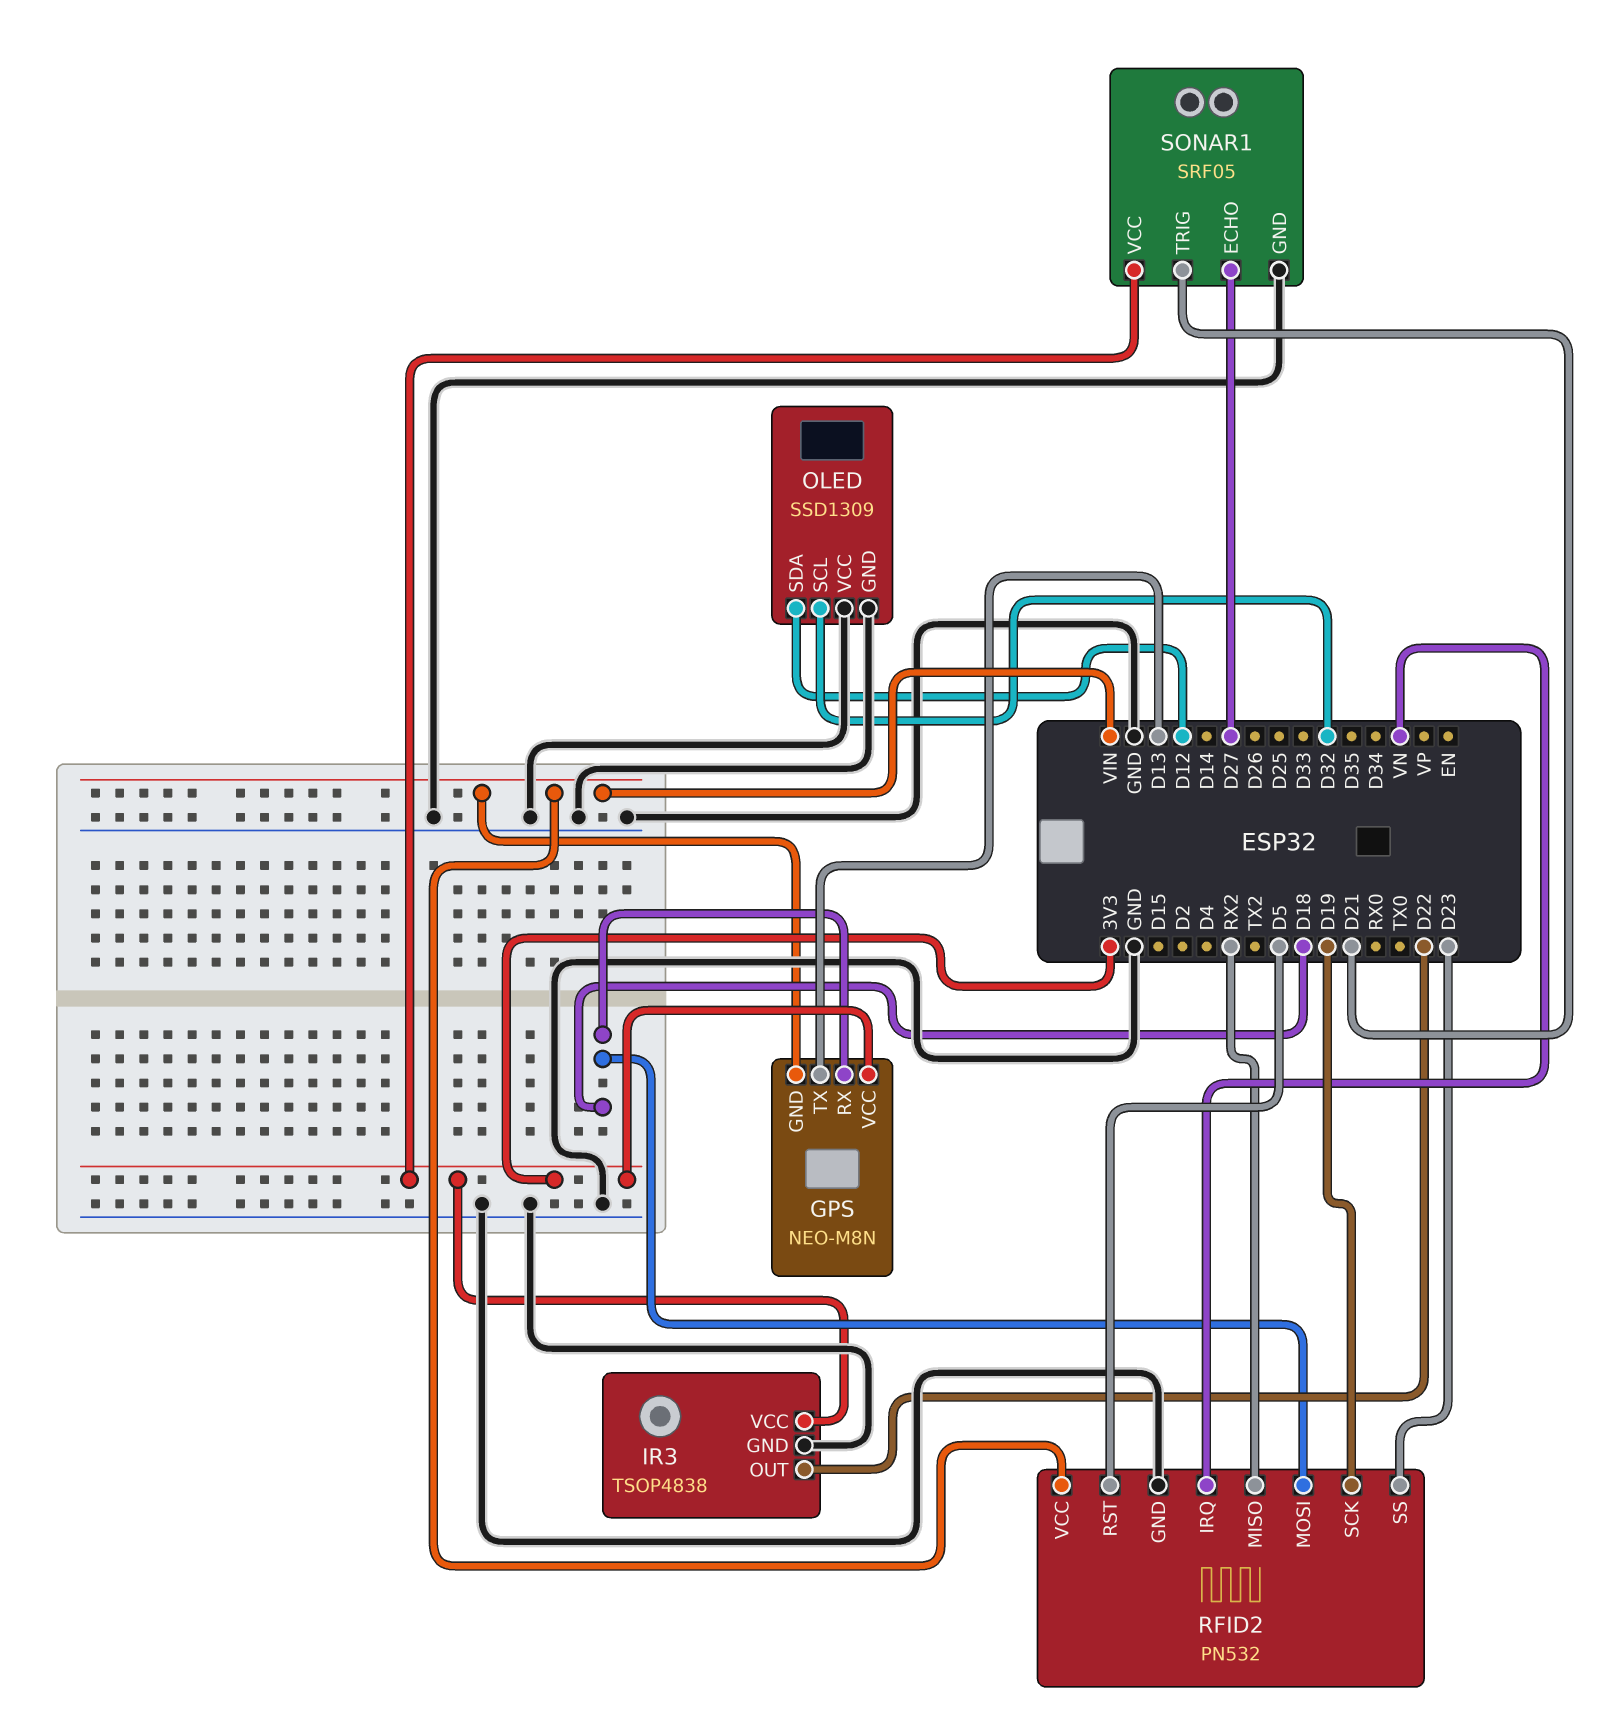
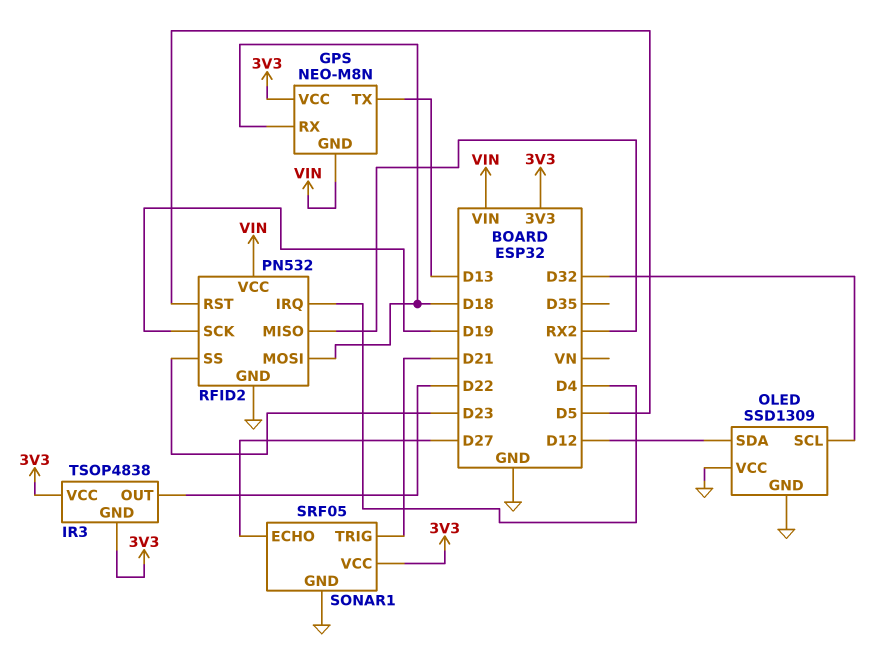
IR3 pin GND: GND -> 3V3
RFID2 pin IRQ: VN -> D4

